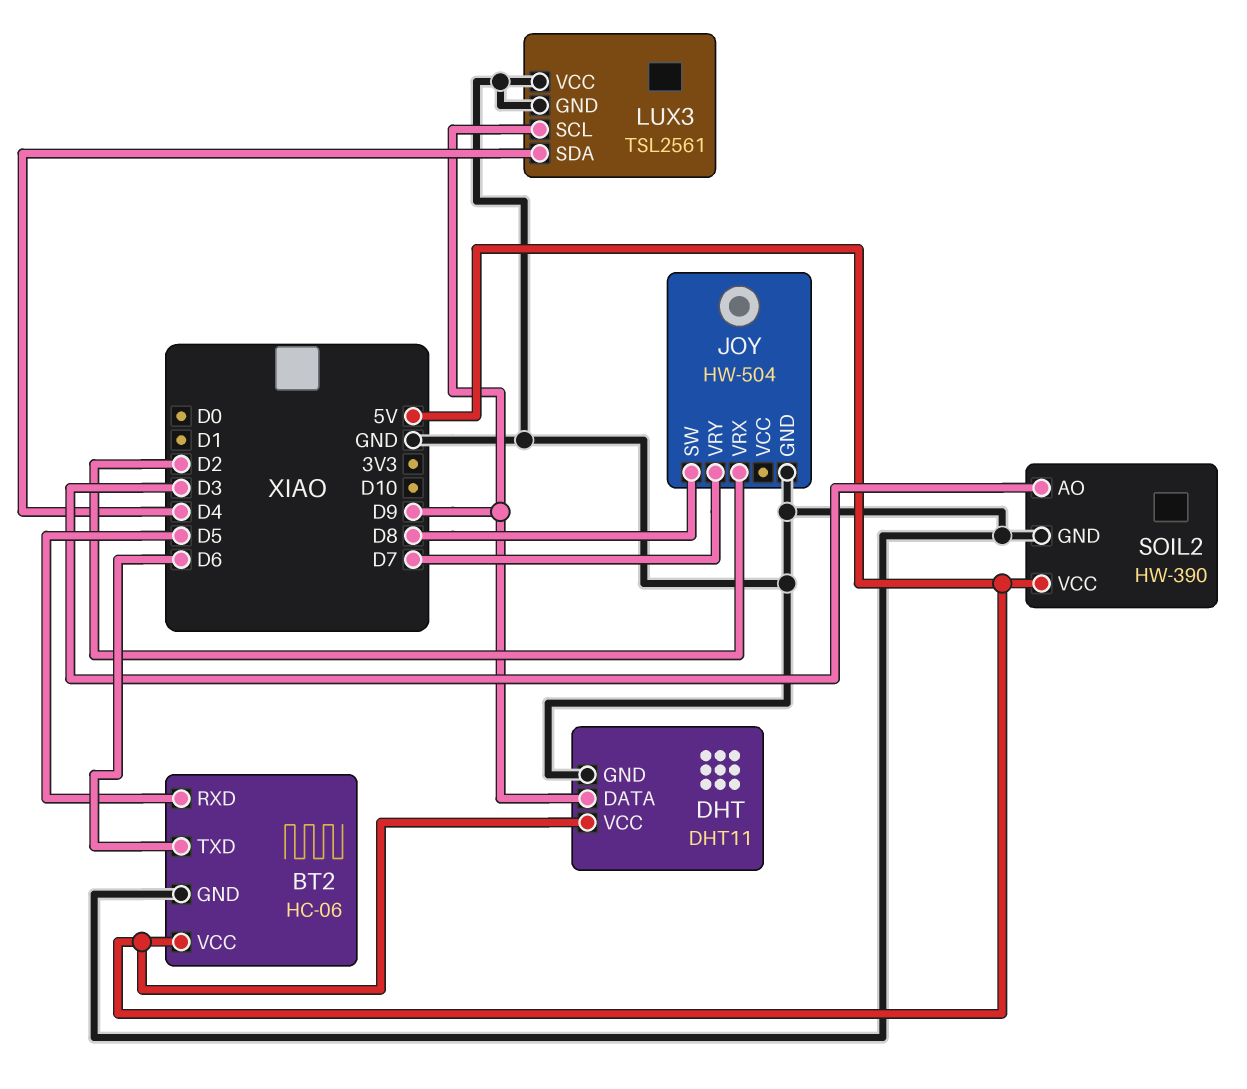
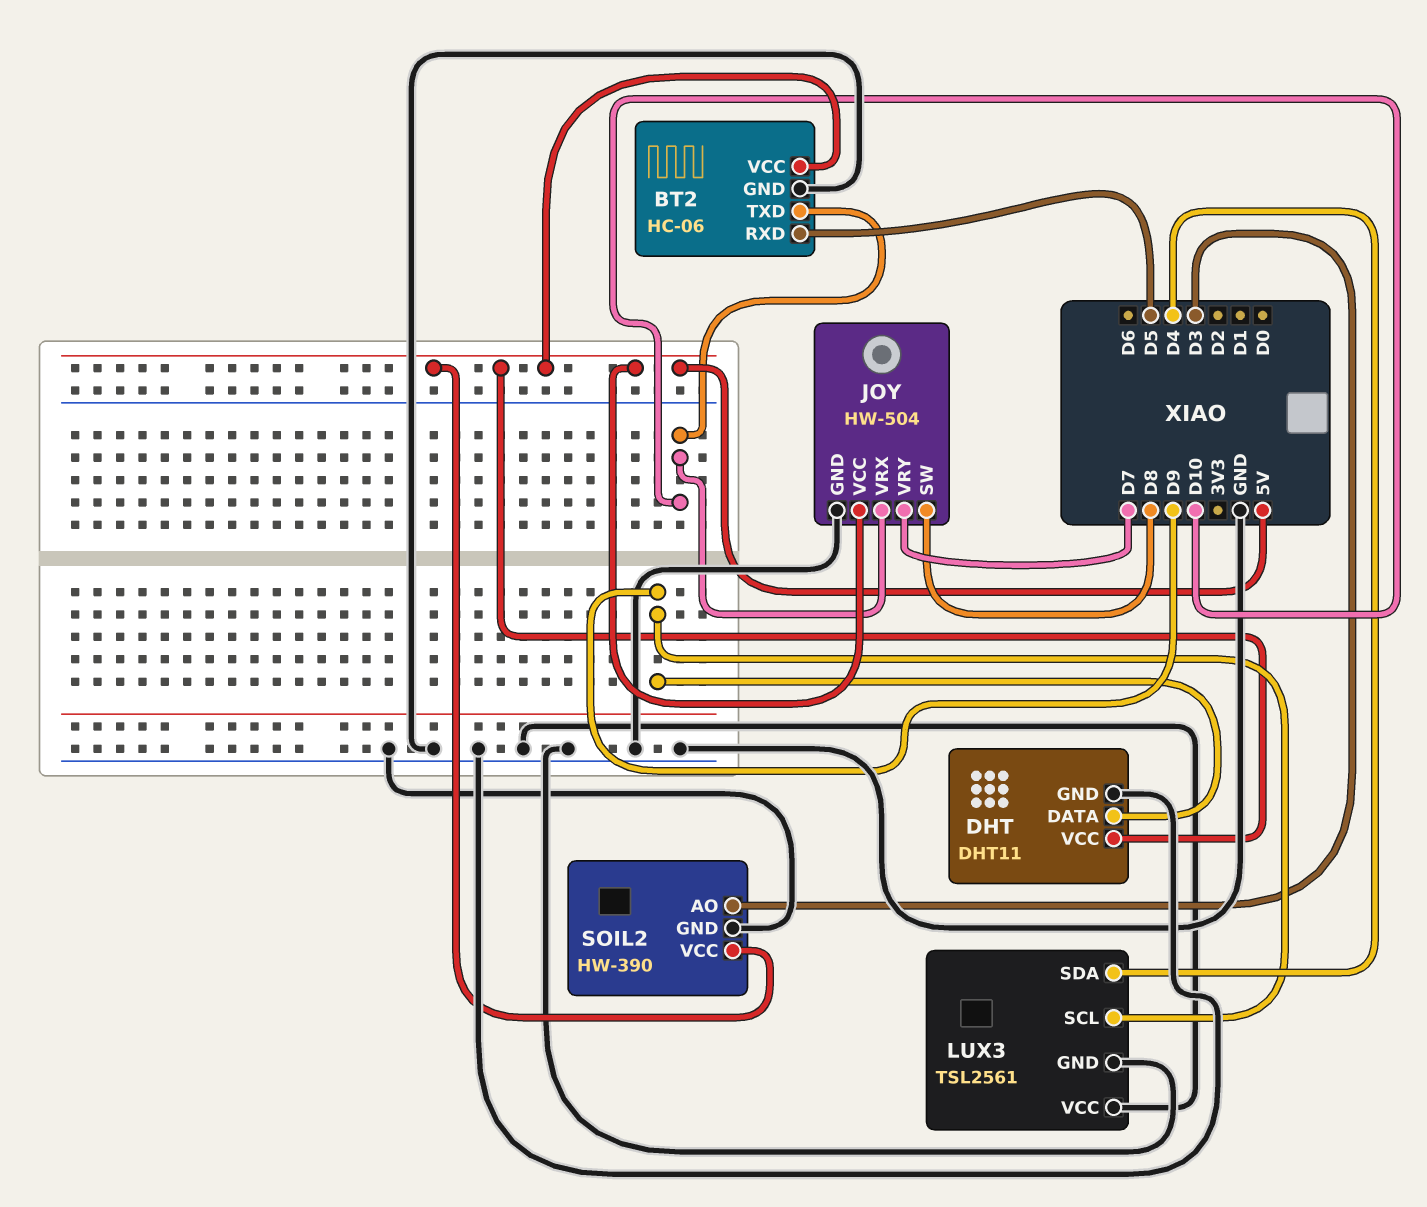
BT2 pin TXD: D6 -> D10
JOY pin VCC: none -> 5V
JOY pin VRX: D2 -> D10

